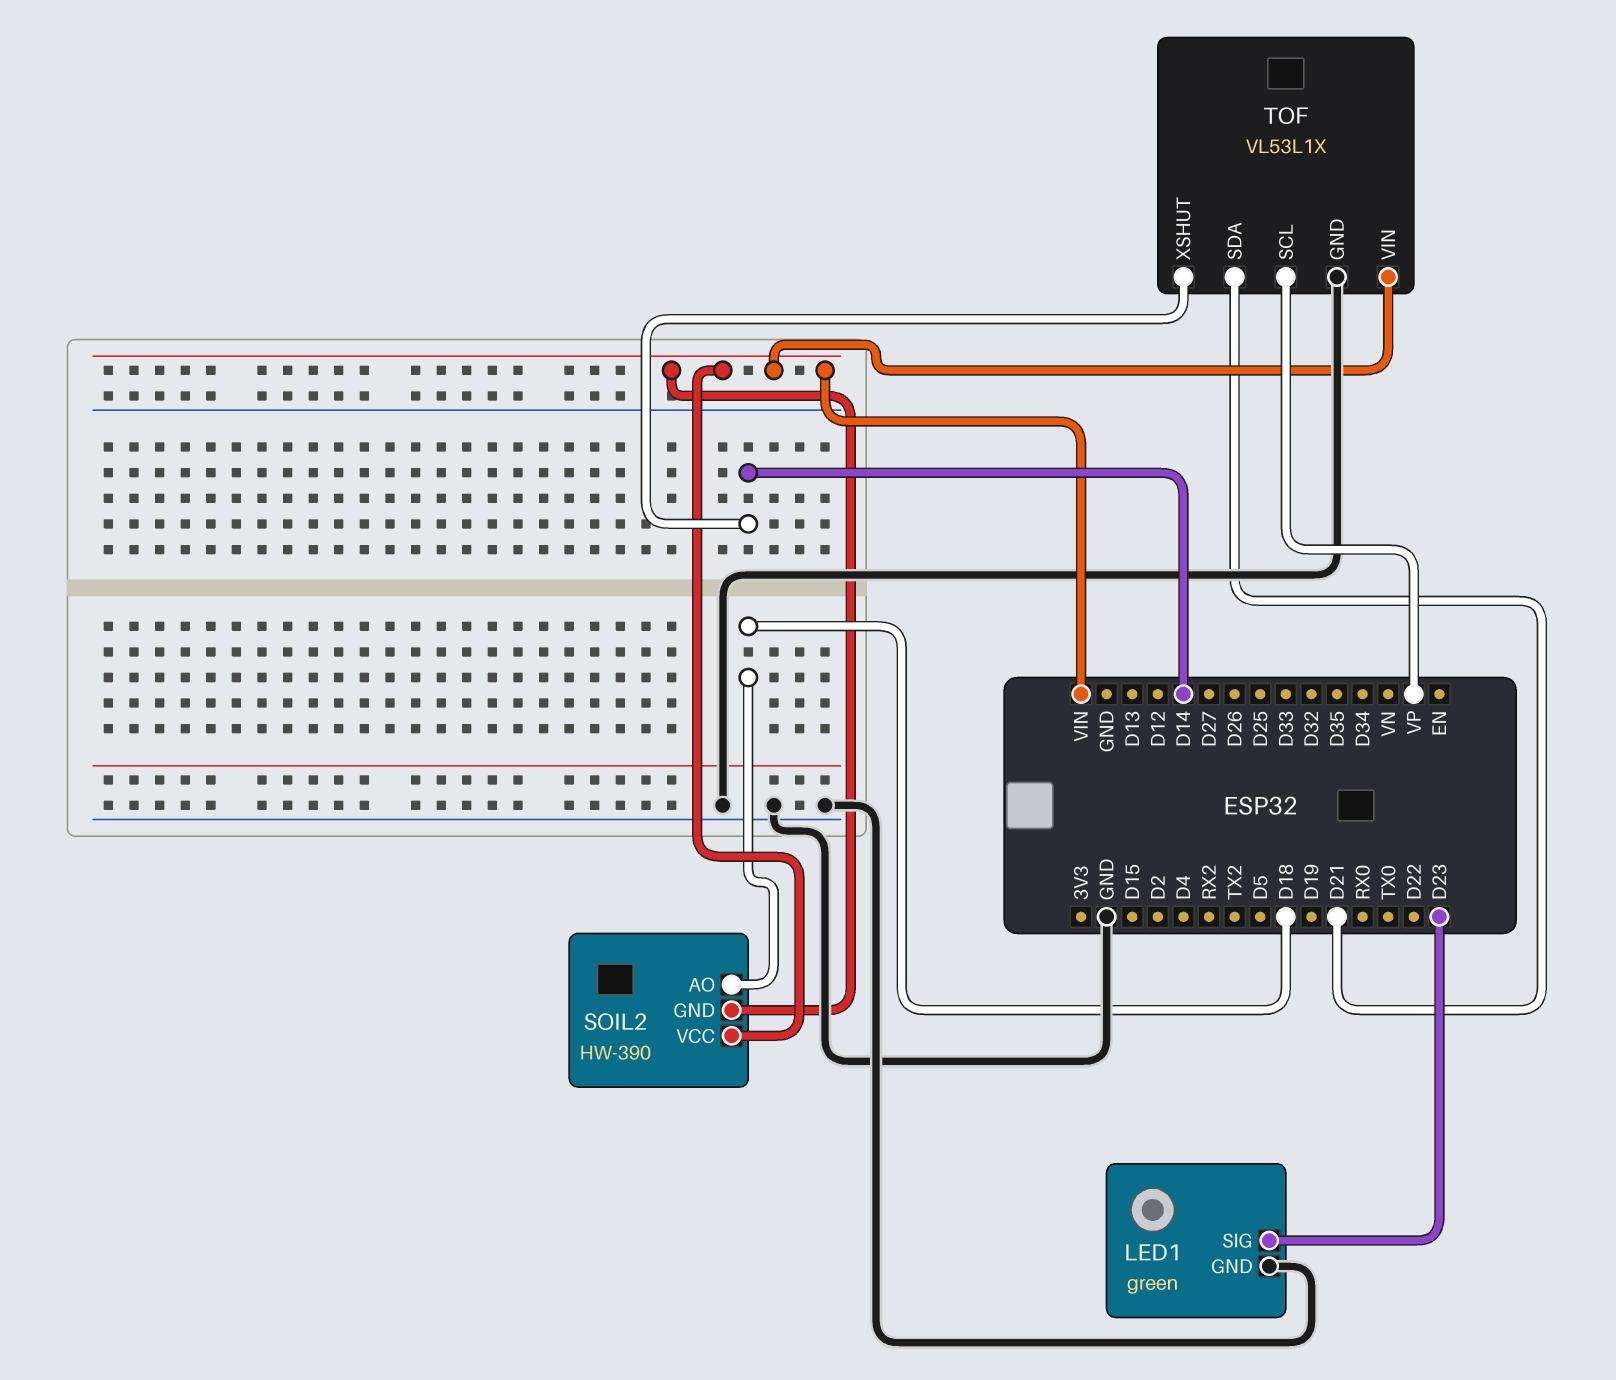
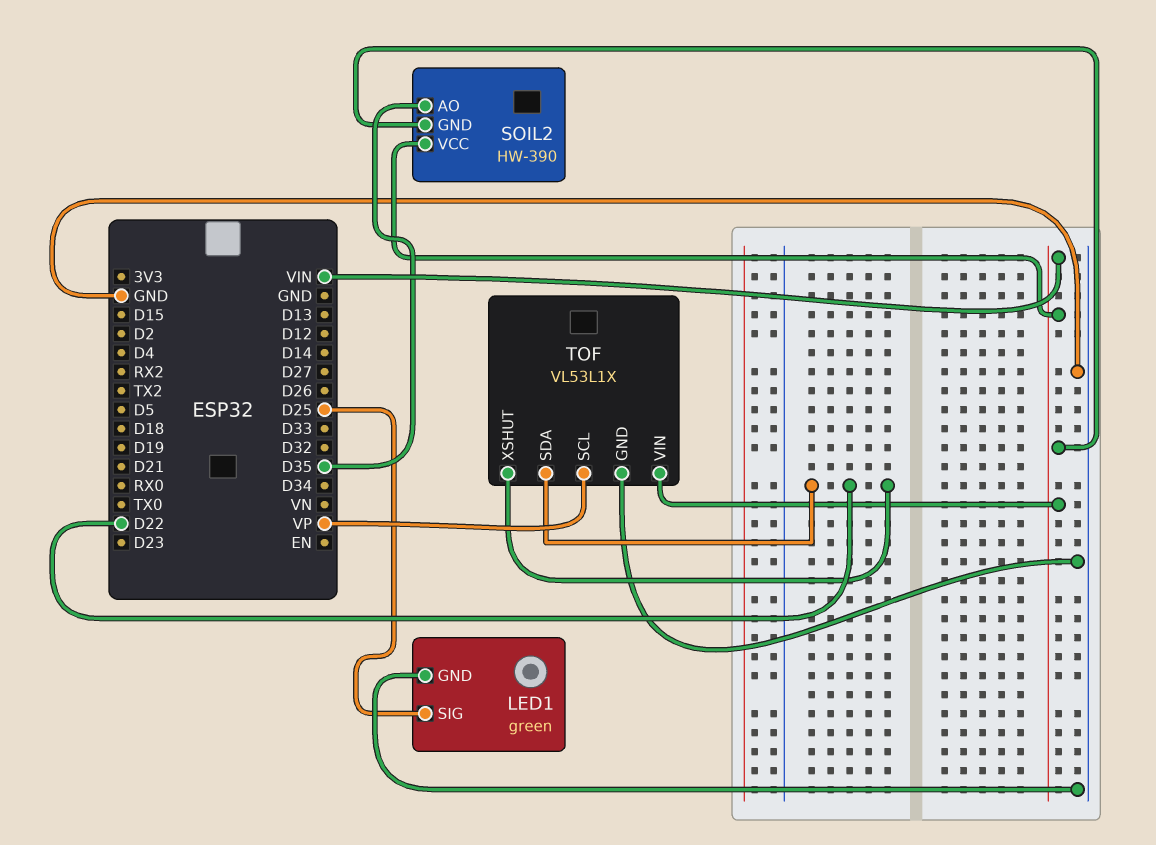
LED1 pin SIG: D23 -> D25
SOIL2 pin AO: D18 -> D35
TOF pin SDA: D21 -> D22
TOF pin XSHUT: D14 -> D22

